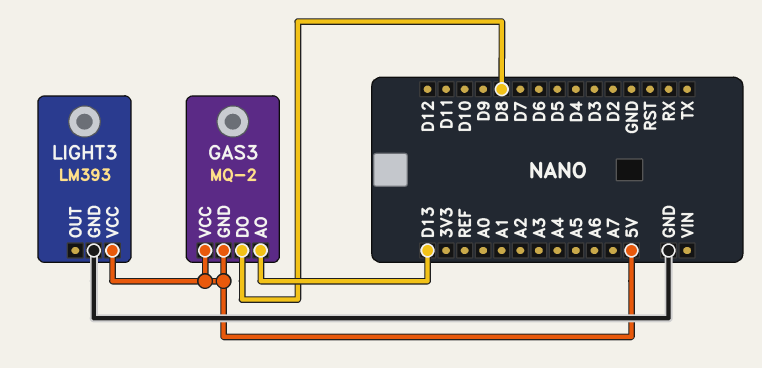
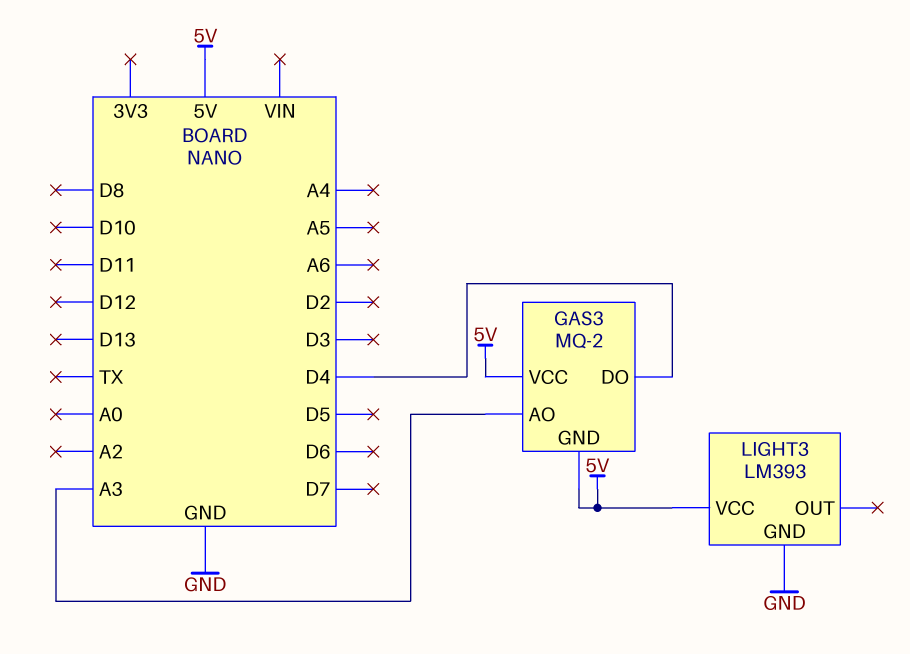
GAS3 pin AO: D13 -> A3
GAS3 pin DO: D8 -> D4

